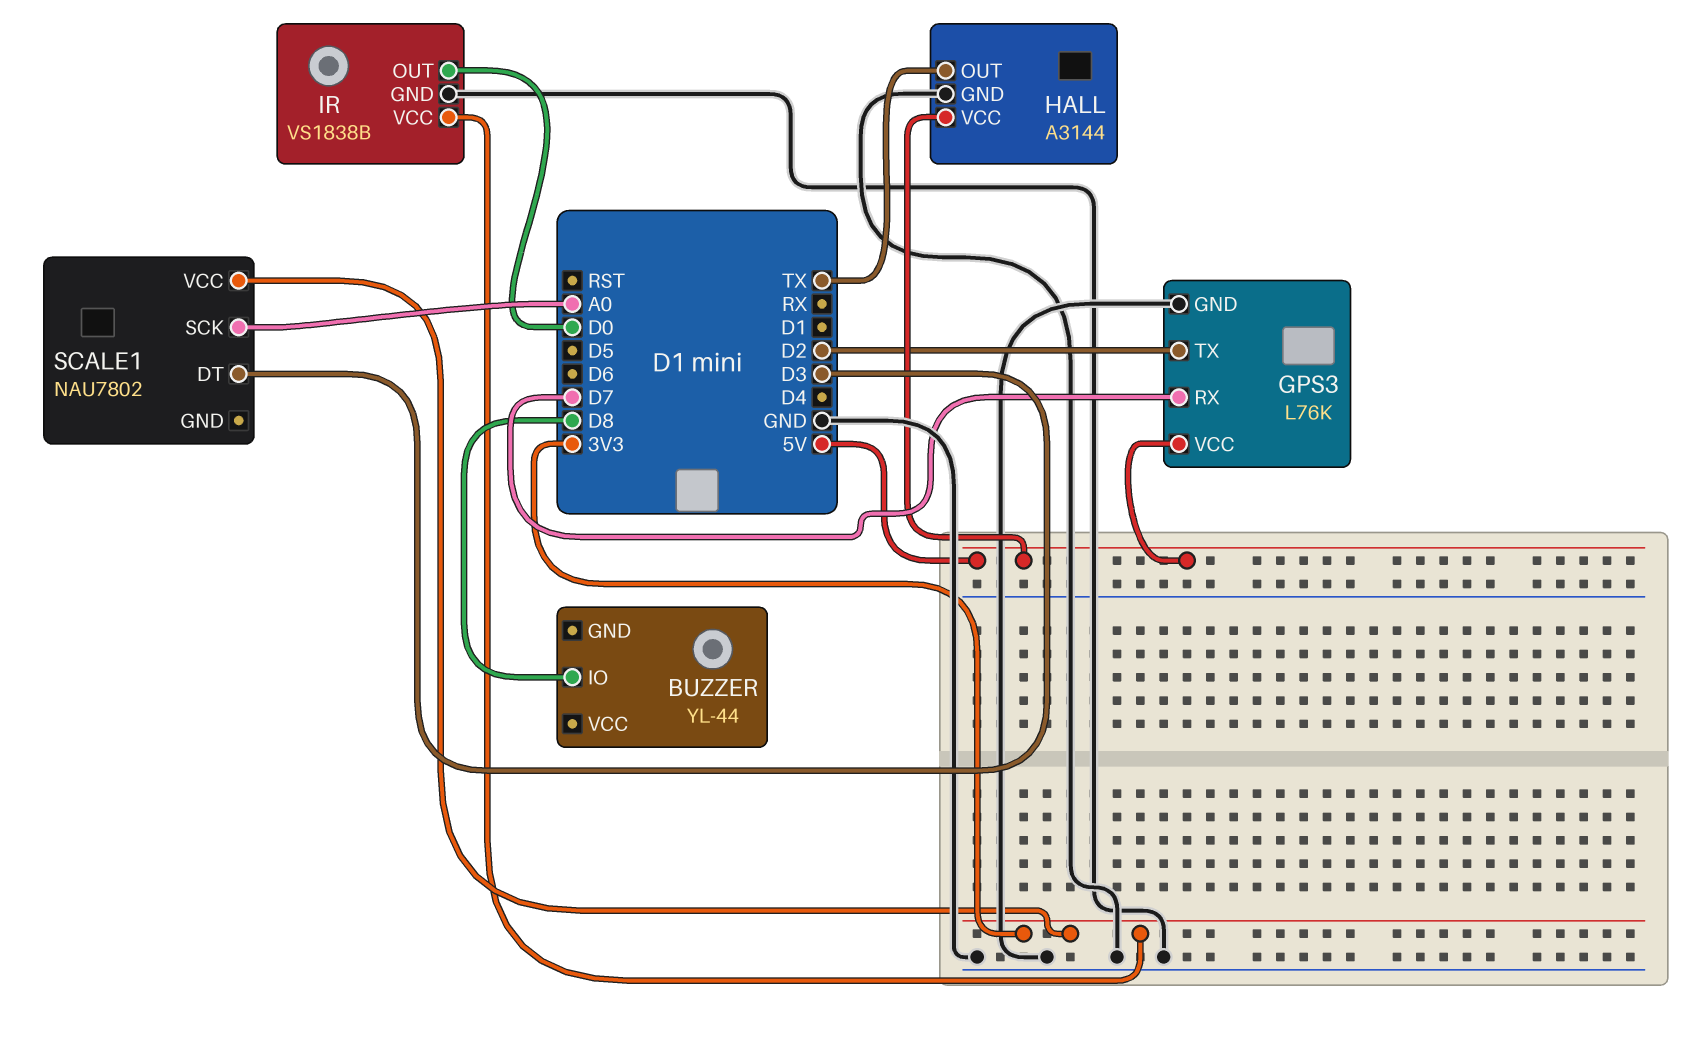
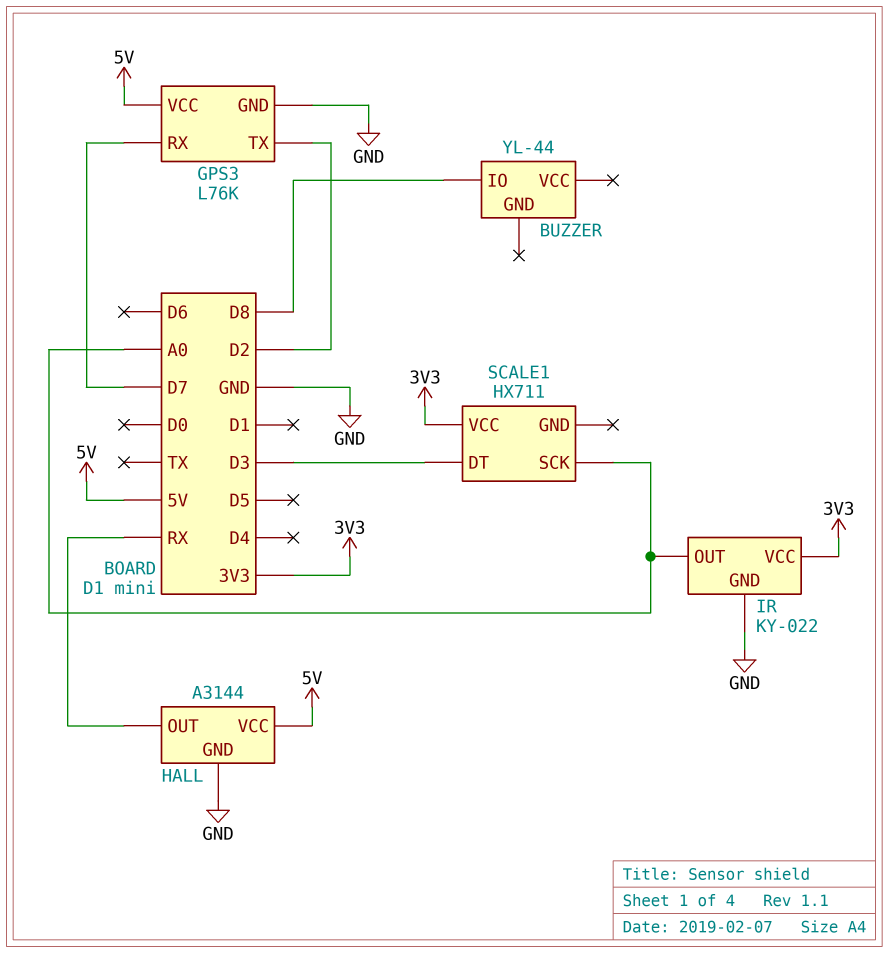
HALL pin OUT: TX -> RX
IR: VS1838B -> KY-022
IR pin OUT: D0 -> A0
SCALE1: NAU7802 -> HX711

